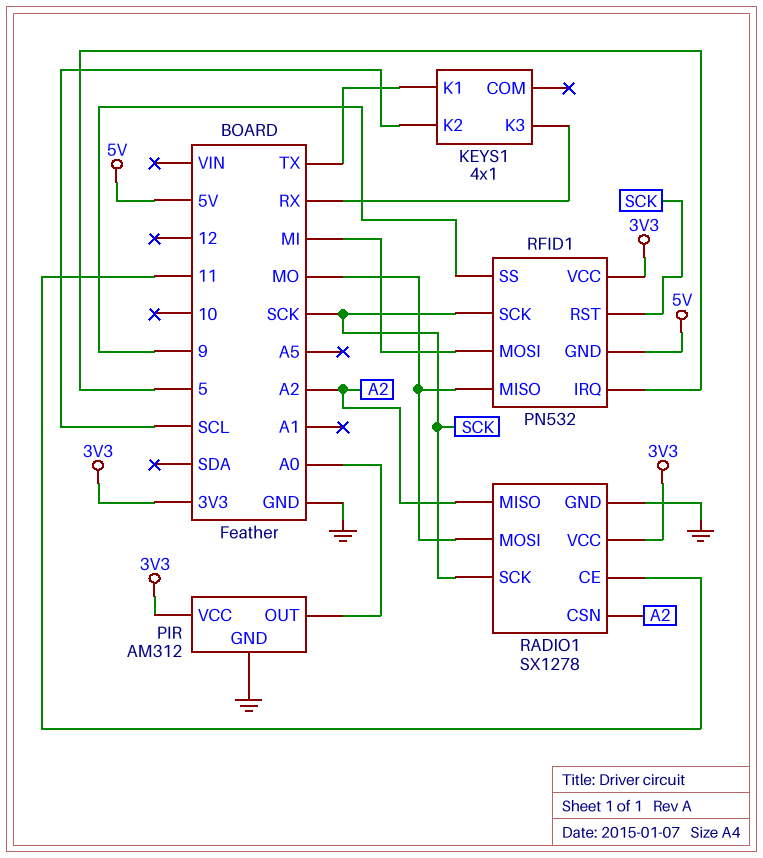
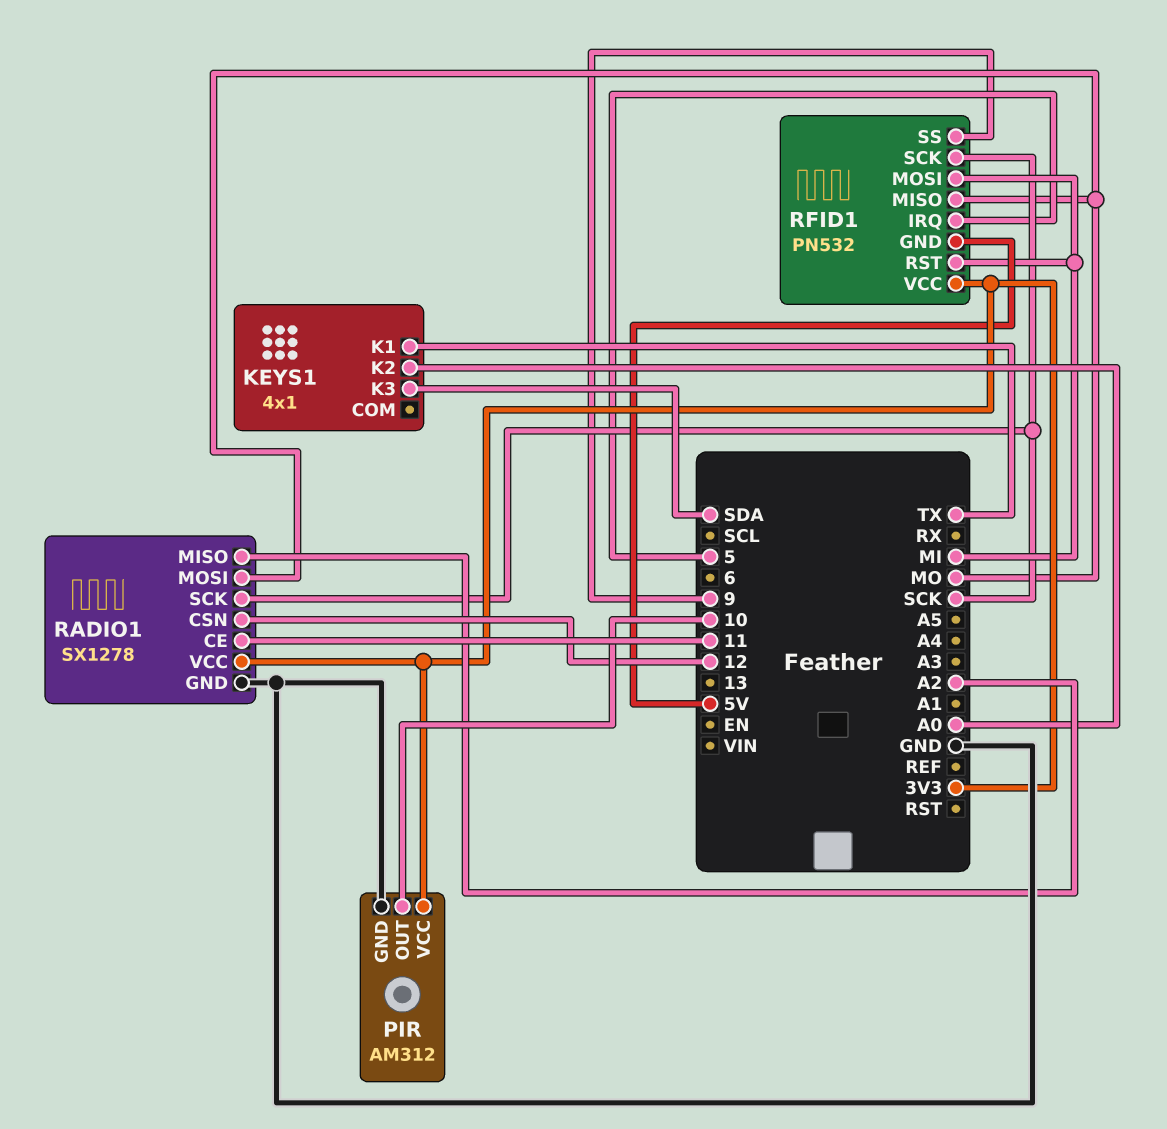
KEYS1 pin K2: SCL -> A0
KEYS1 pin K3: RX -> SDA
PIR pin OUT: A0 -> 10
RADIO1 pin CSN: A2 -> 12
RFID1 pin RST: SCK -> MI

